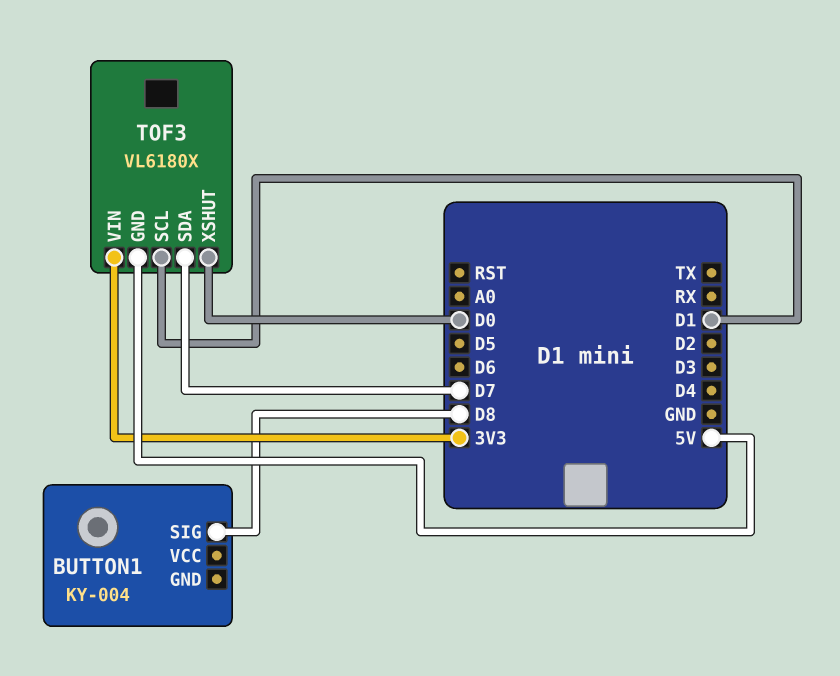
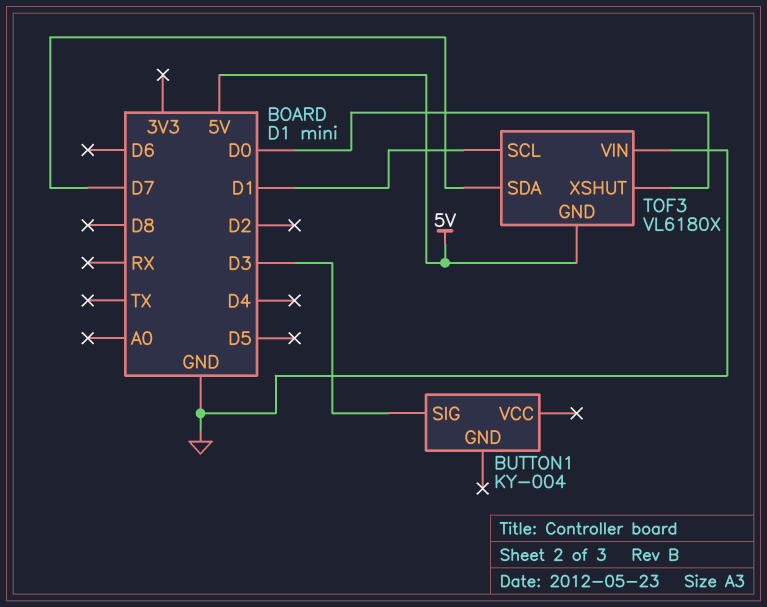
BUTTON1 pin SIG: D8 -> D3
TOF3 pin VIN: 3V3 -> GND

